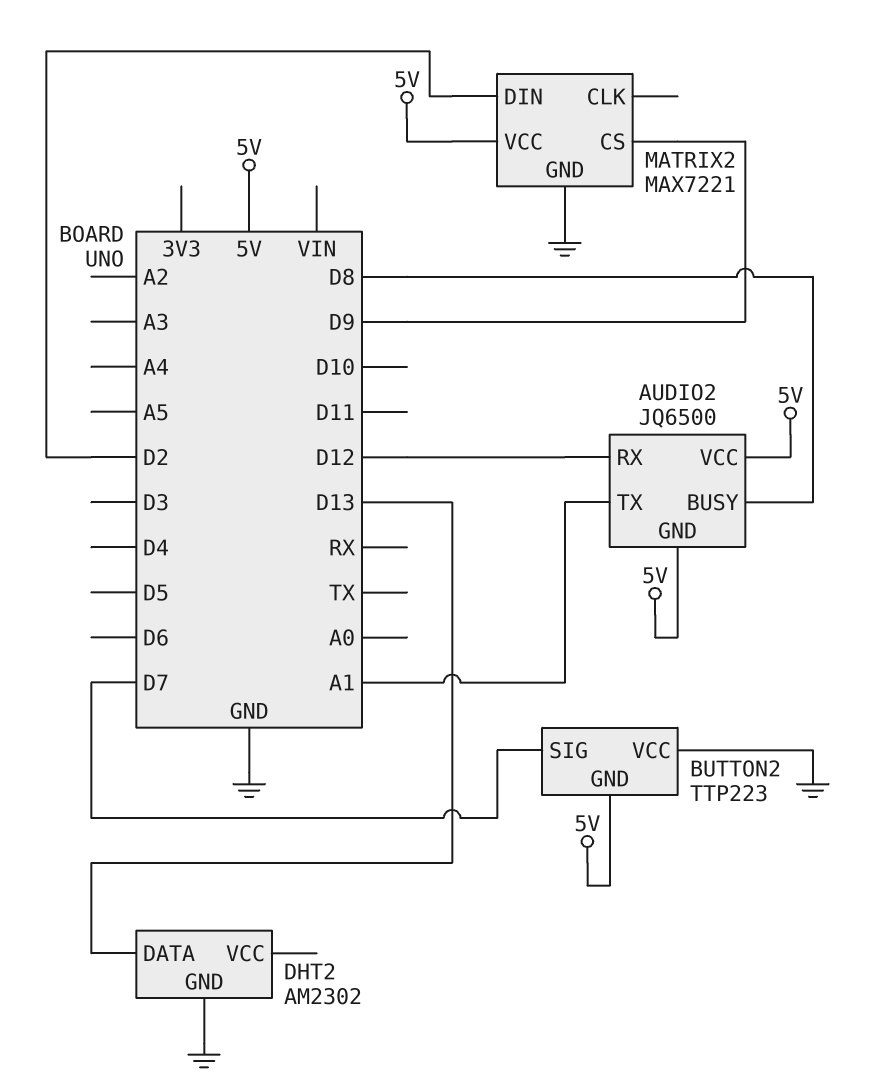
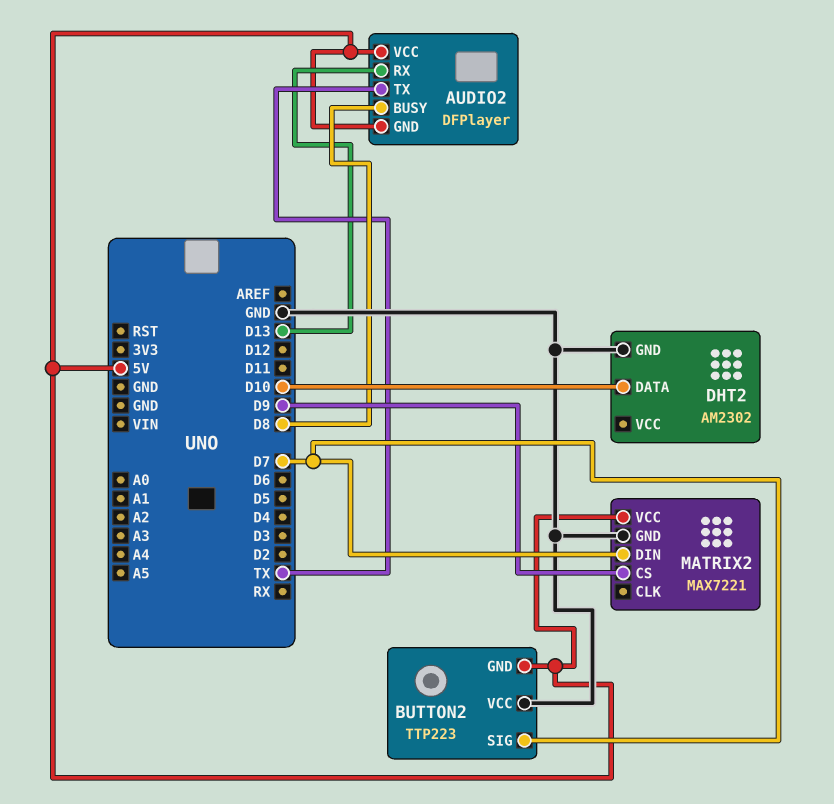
AUDIO2: JQ6500 -> DFPlayer
AUDIO2 pin RX: D12 -> D13
AUDIO2 pin TX: A1 -> TX
DHT2 pin DATA: D13 -> D10
MATRIX2 pin DIN: D2 -> D7

